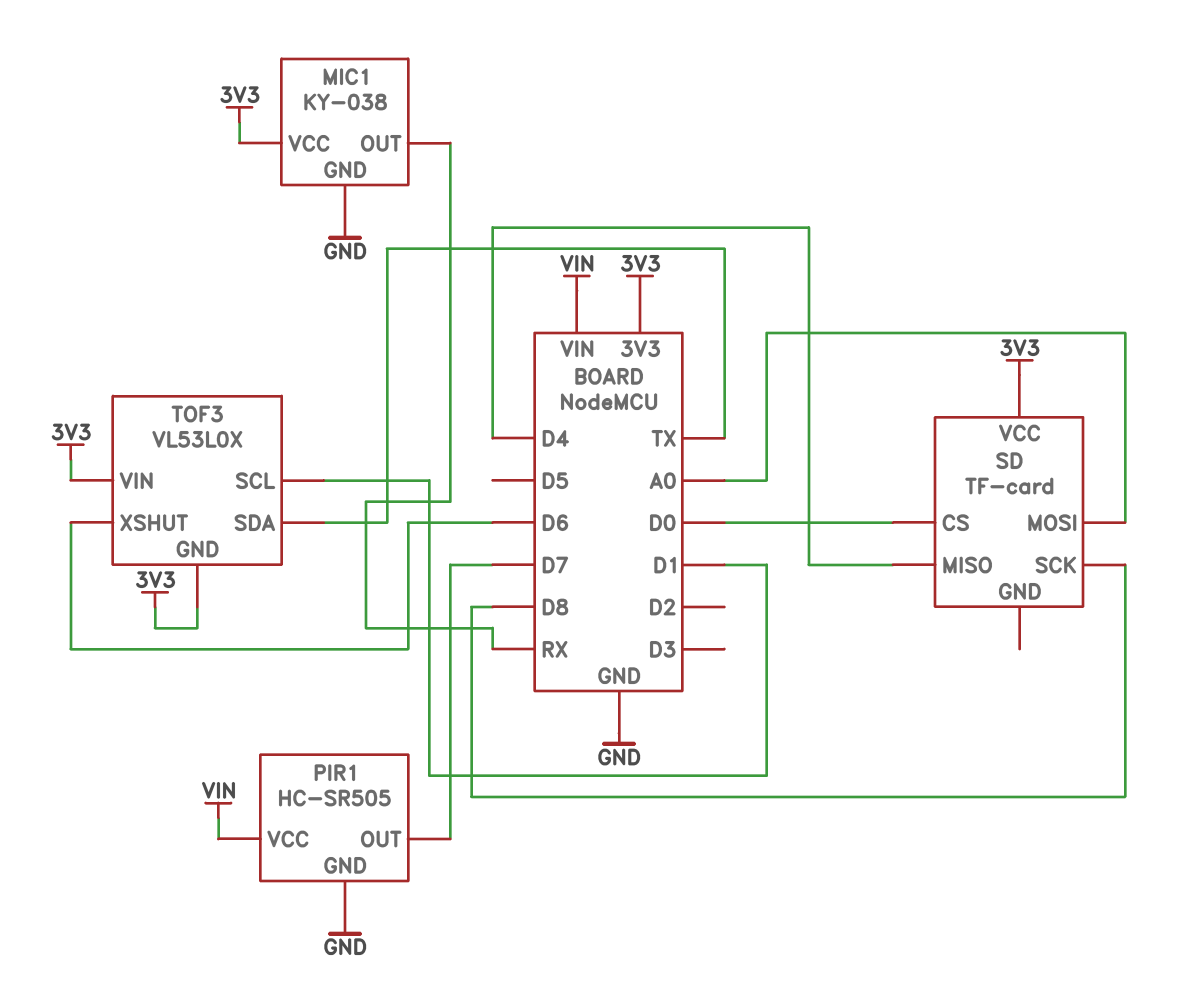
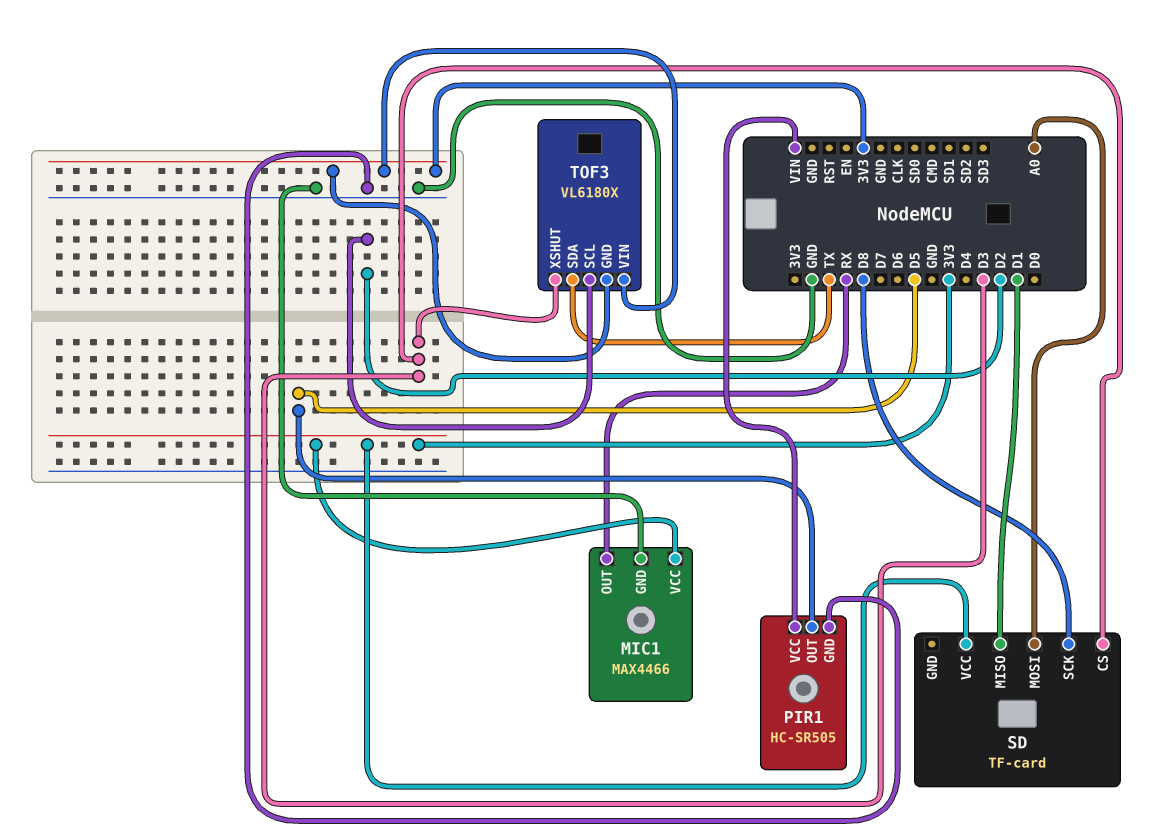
MIC1: KY-038 -> MAX4466
PIR1 pin OUT: D7 -> D5
SD pin CS: D0 -> D3
SD pin MISO: D4 -> D1
TOF3: VL53L0X -> VL6180X
TOF3 pin SCL: D1 -> D2
TOF3 pin XSHUT: D6 -> D3

